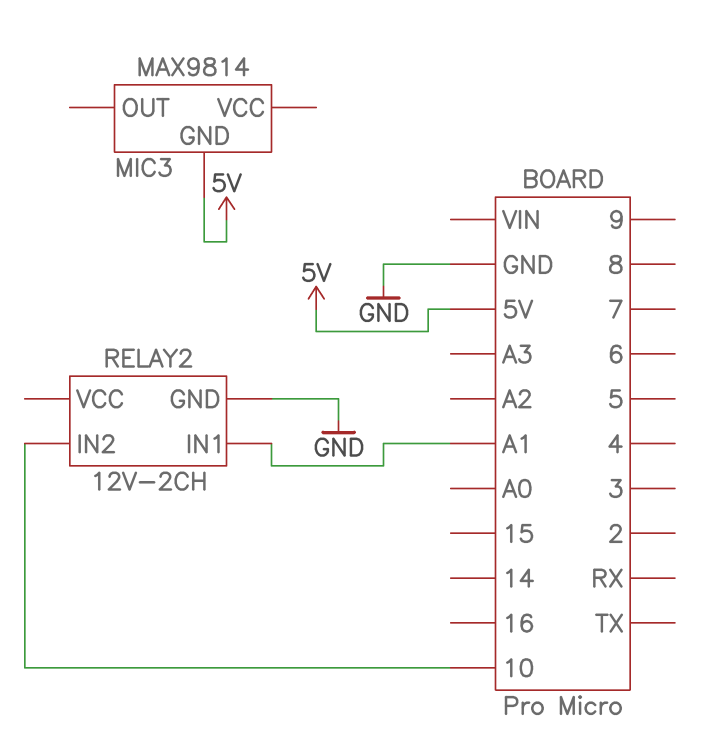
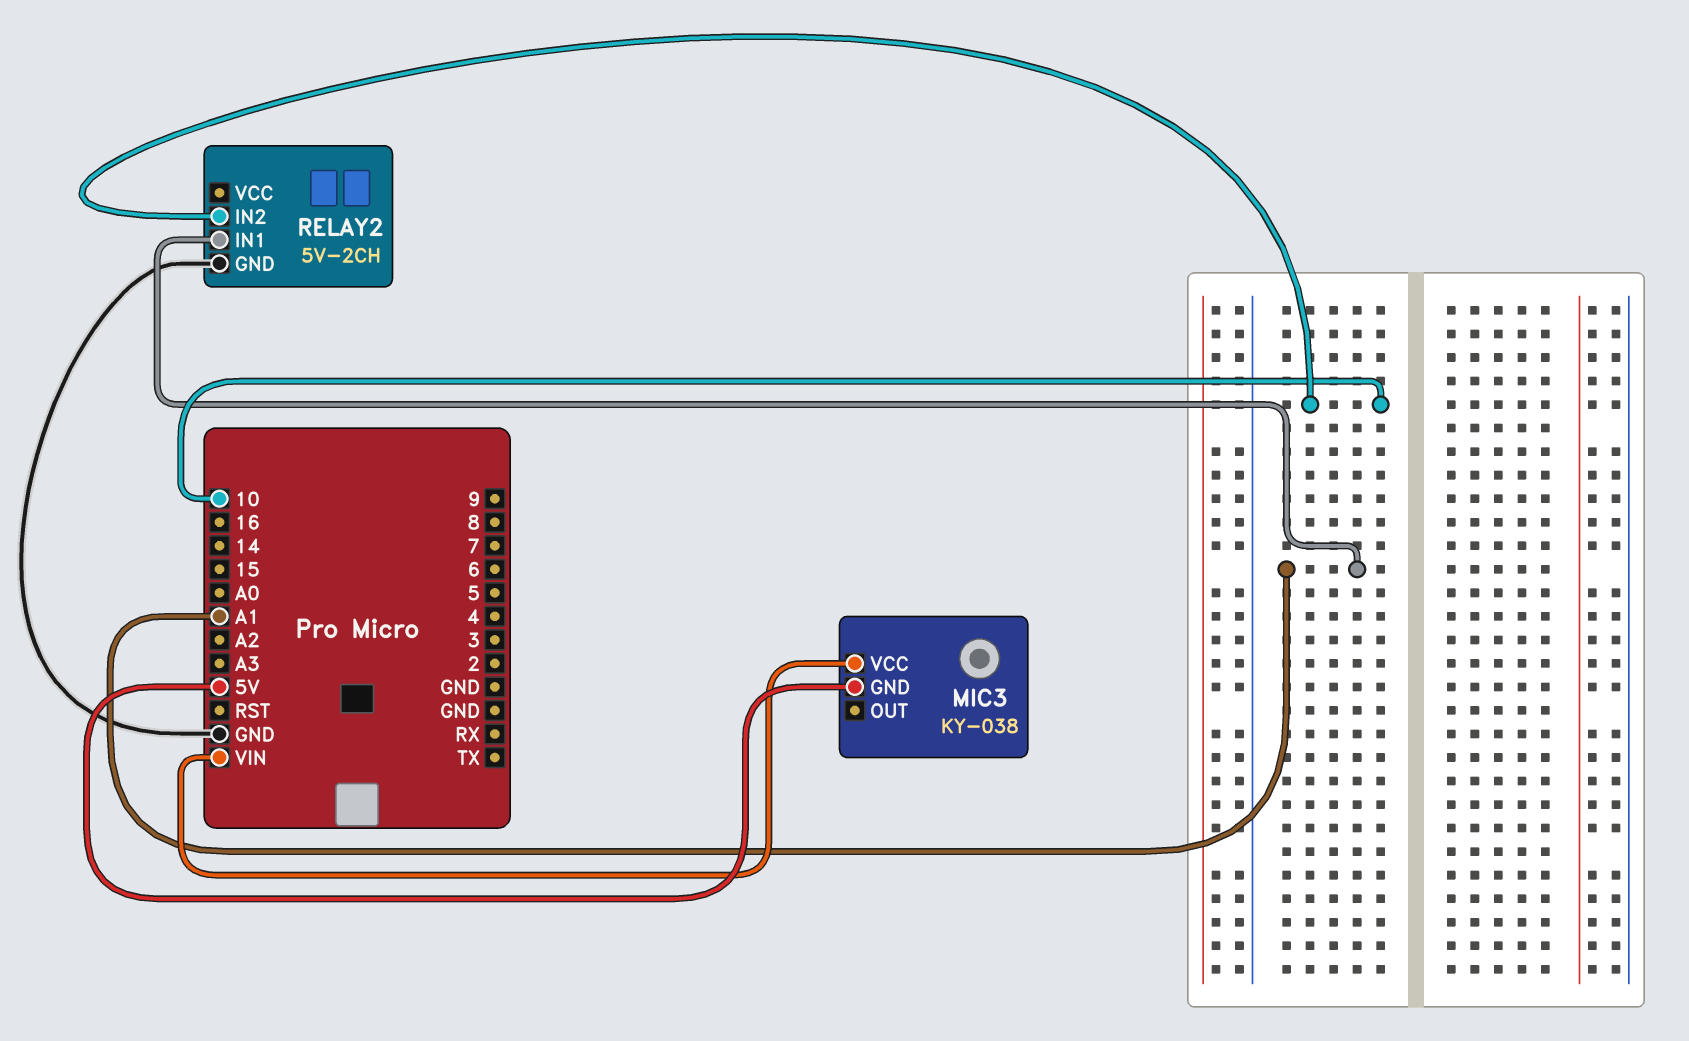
MIC3: MAX9814 -> KY-038
MIC3 pin VCC: none -> VIN
RELAY2: 12V-2CH -> 5V-2CH

